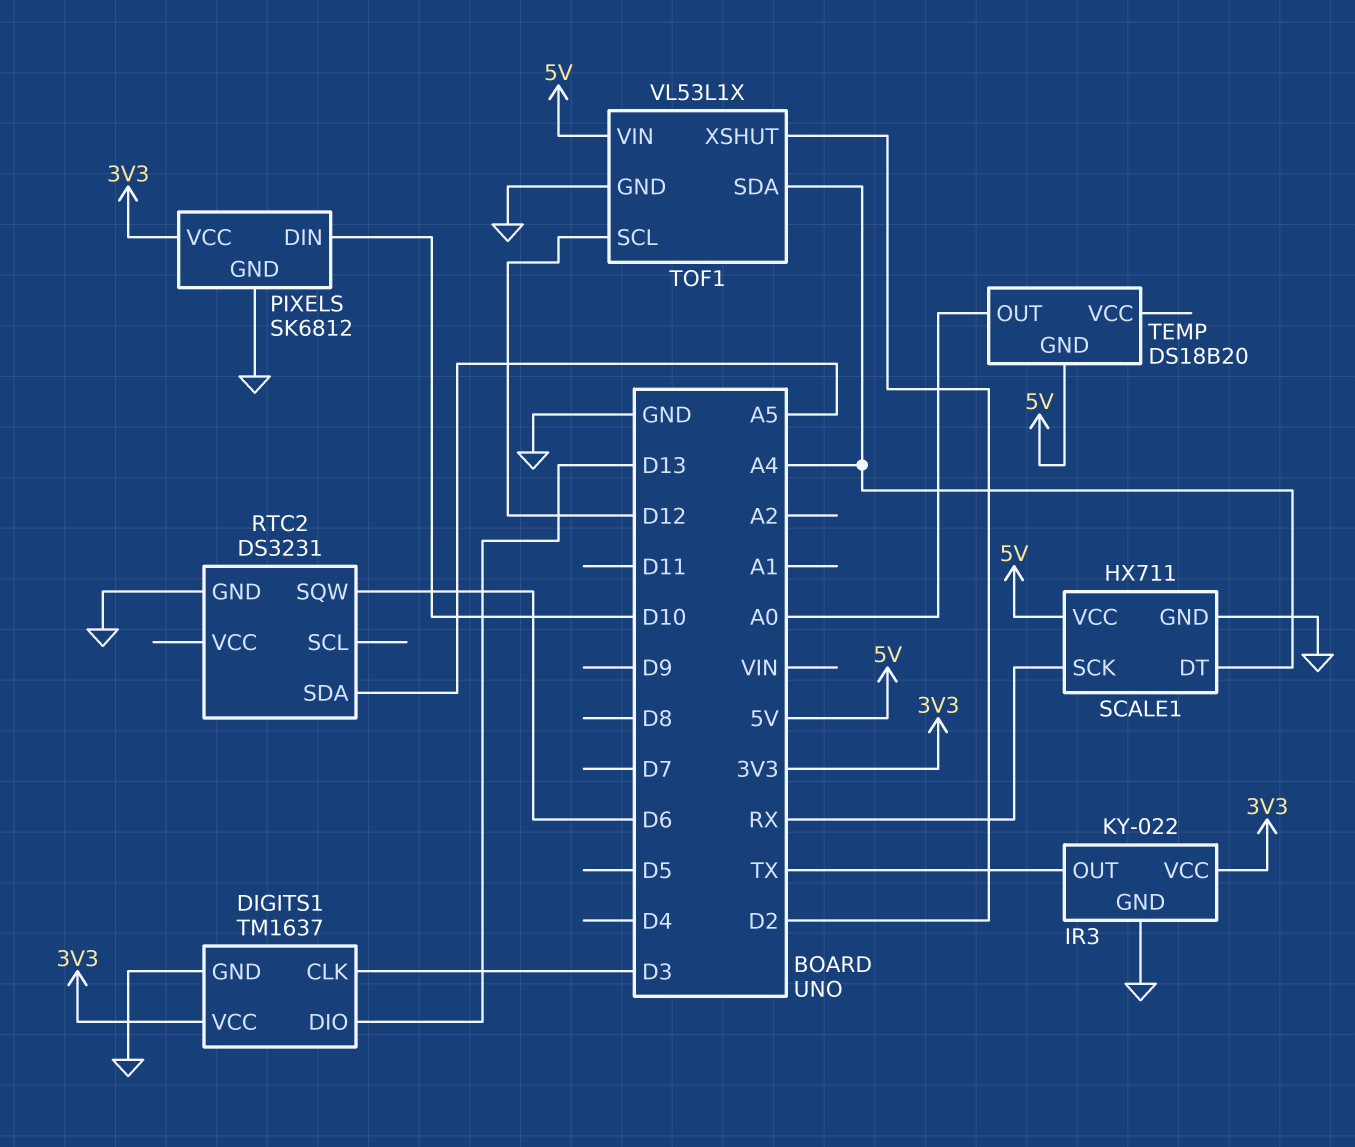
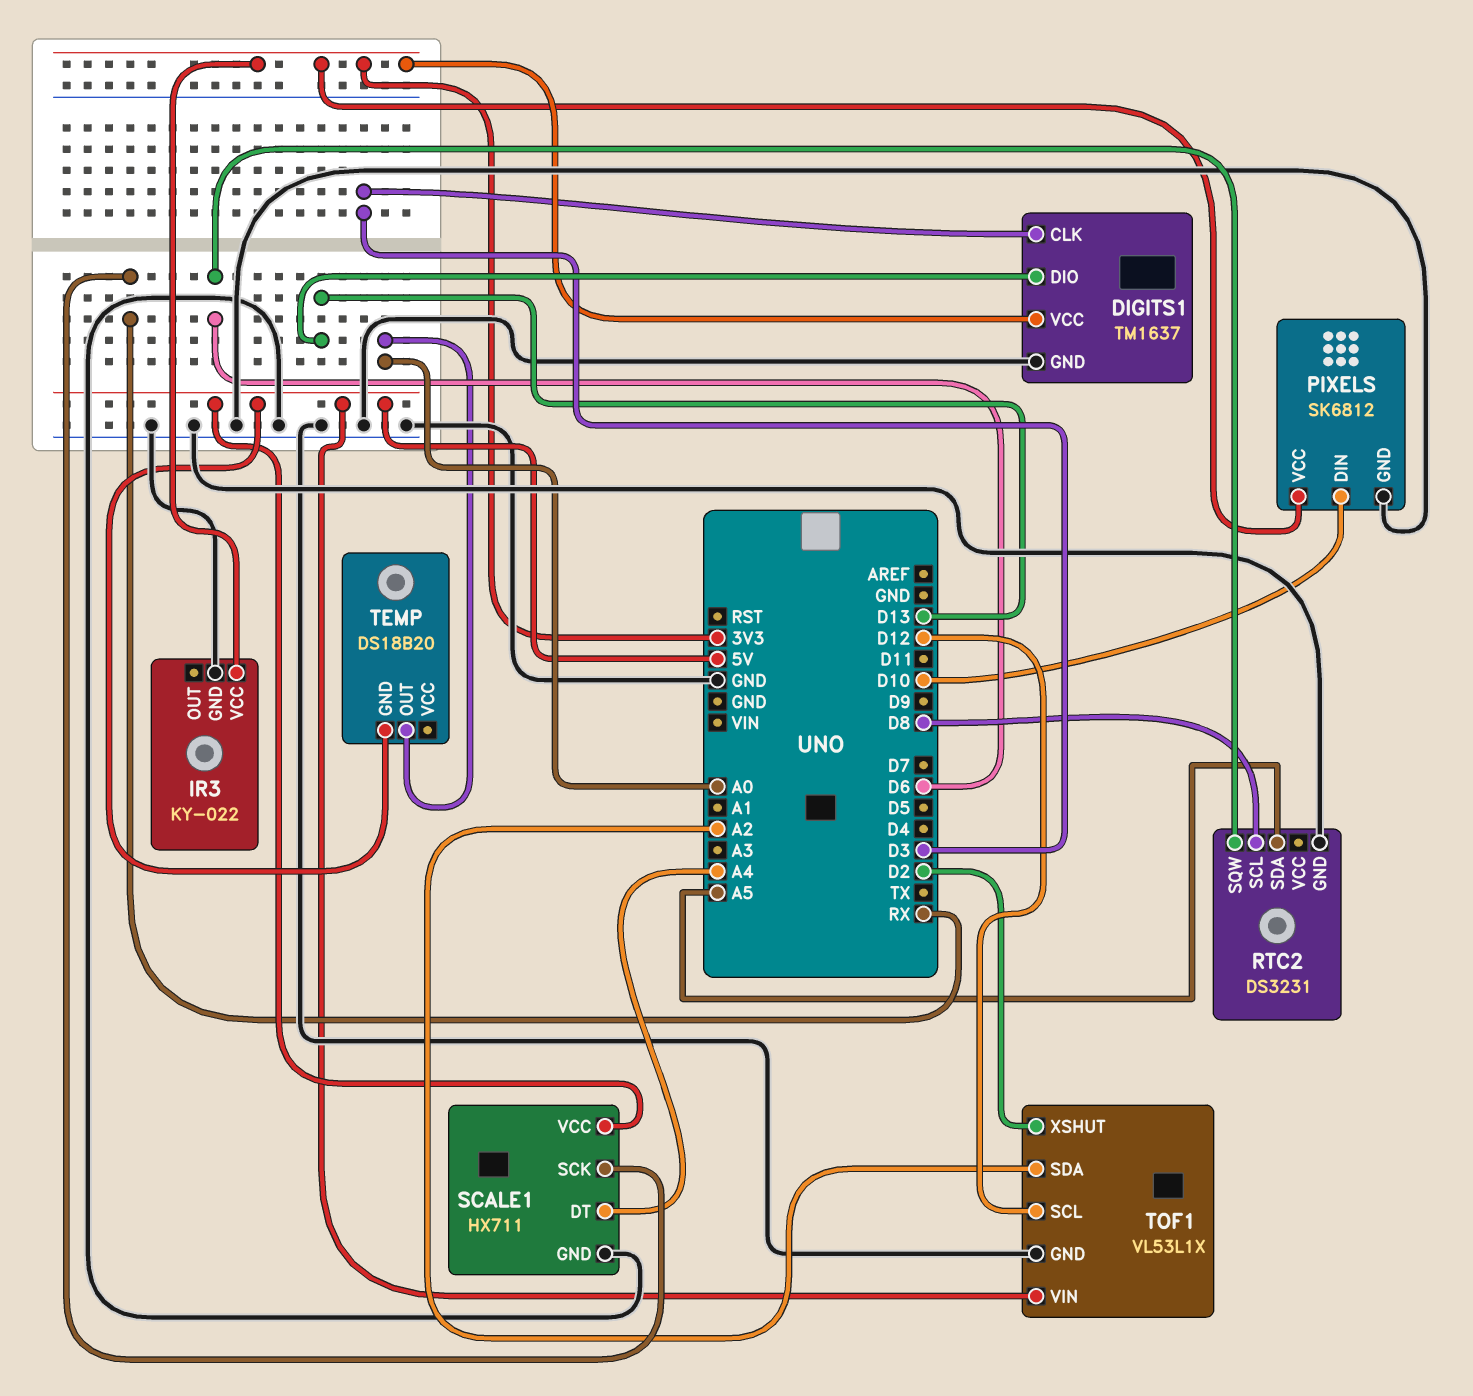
IR3 pin OUT: TX -> none
RTC2 pin SCL: none -> D8
TOF1 pin SDA: A4 -> A2

